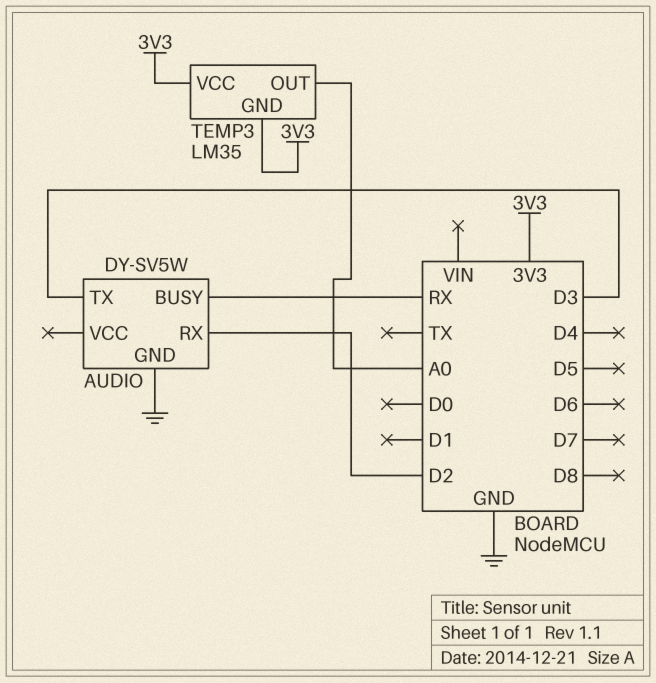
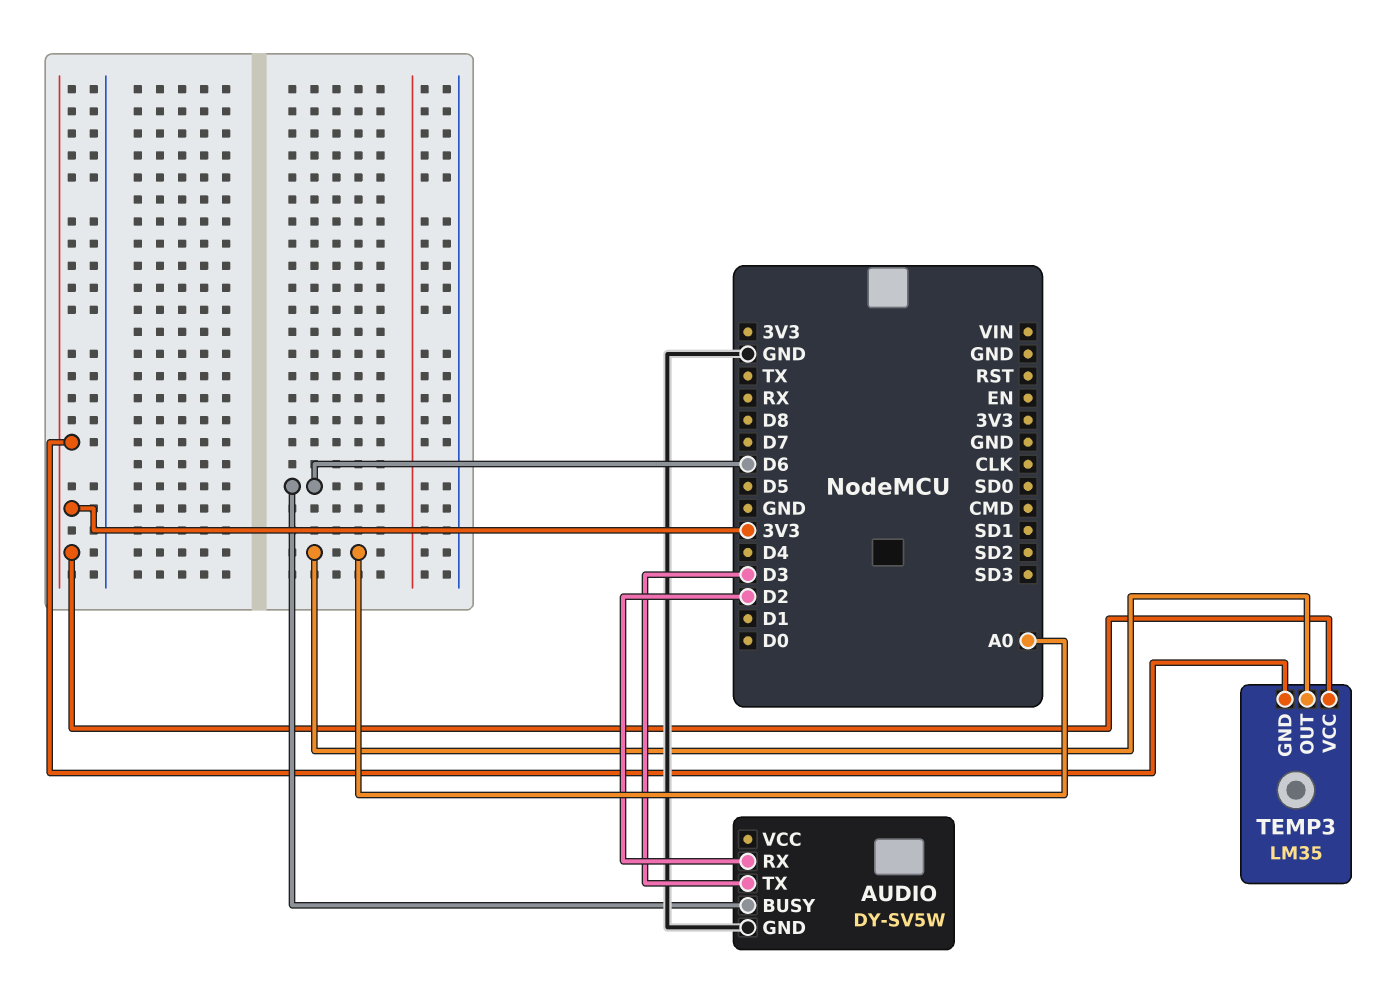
AUDIO pin BUSY: RX -> D6

